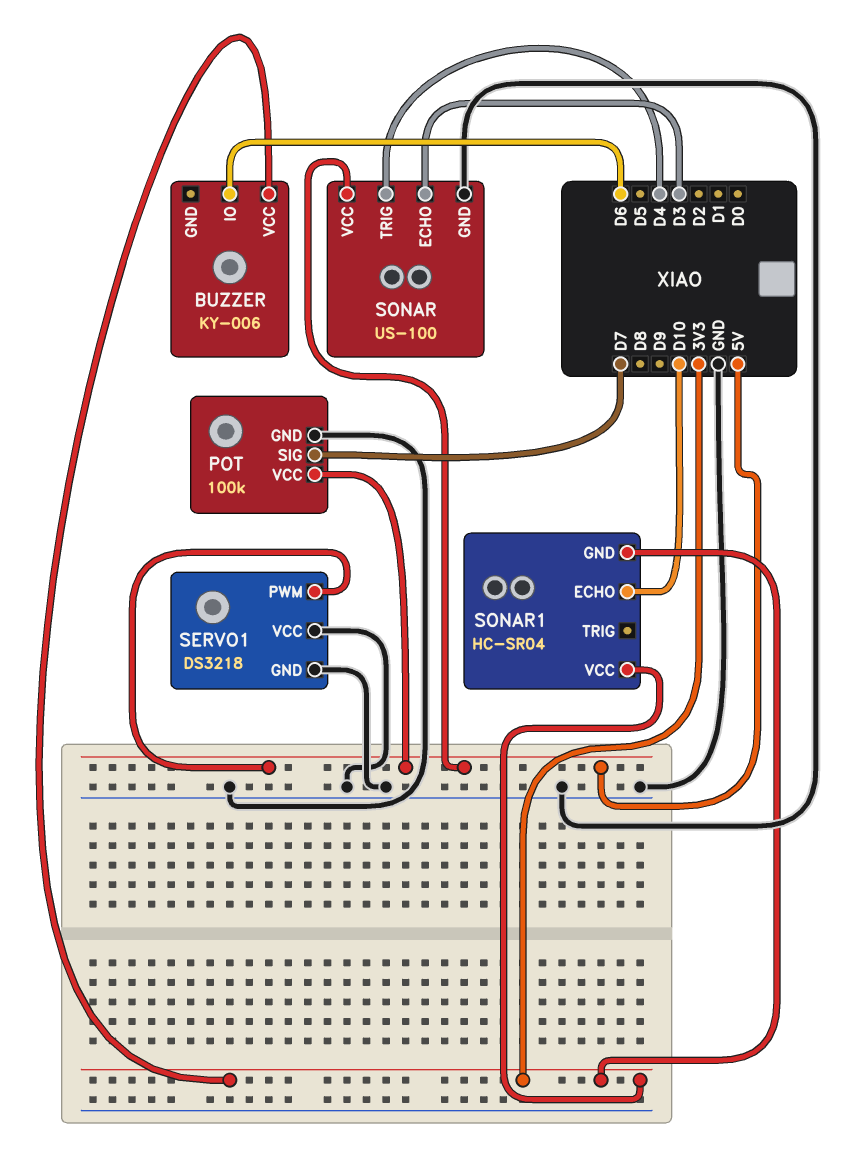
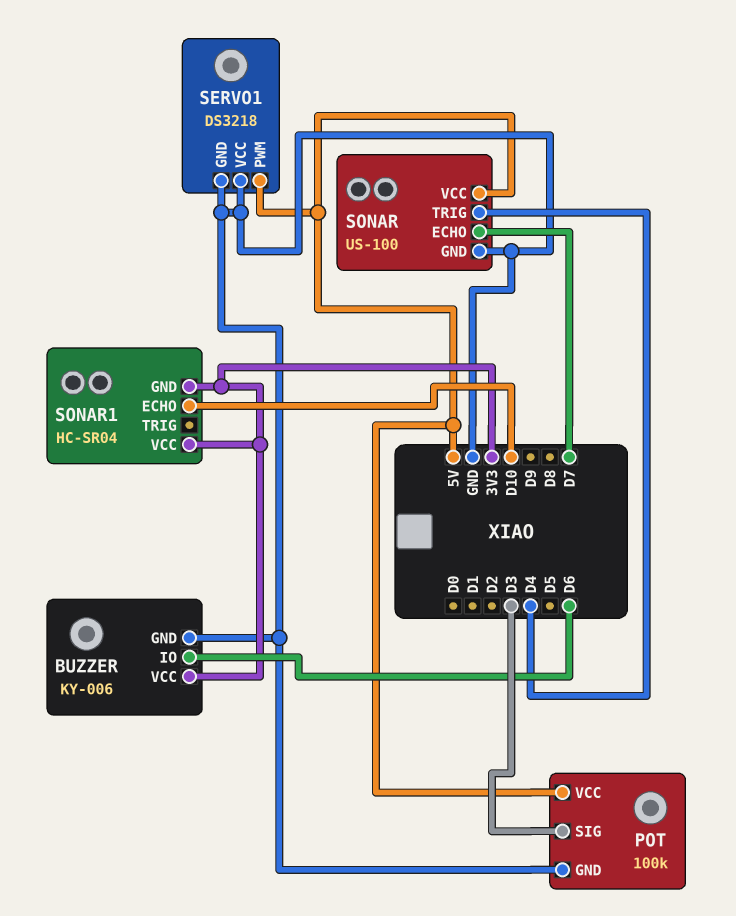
BUZZER pin GND: none -> GND
POT pin SIG: D7 -> D3
SONAR pin ECHO: D3 -> D7

